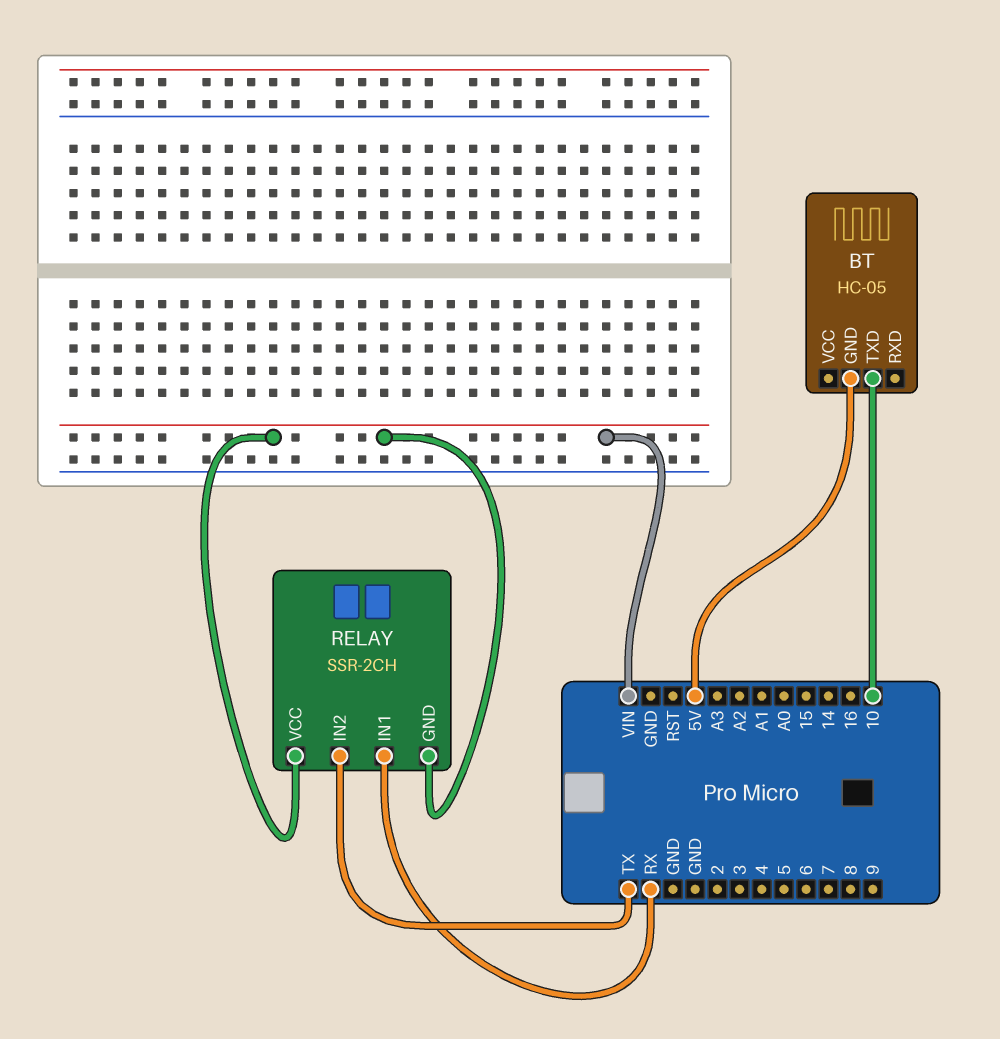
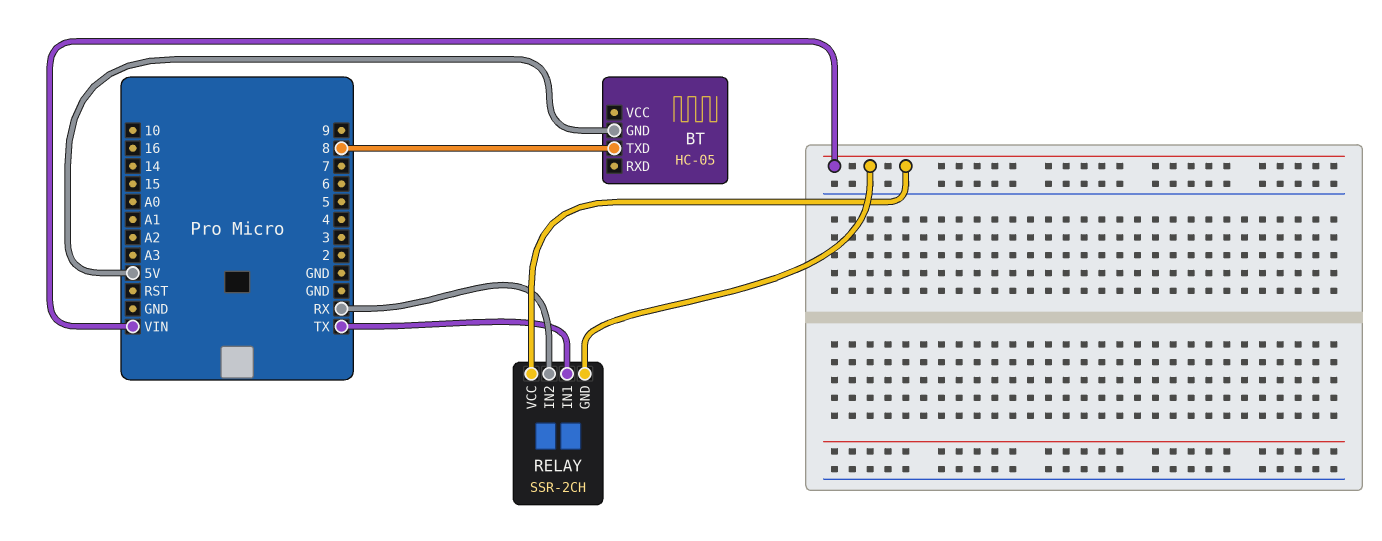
BT pin TXD: 10 -> 8
RELAY pin IN1: RX -> TX
RELAY pin IN2: TX -> RX

